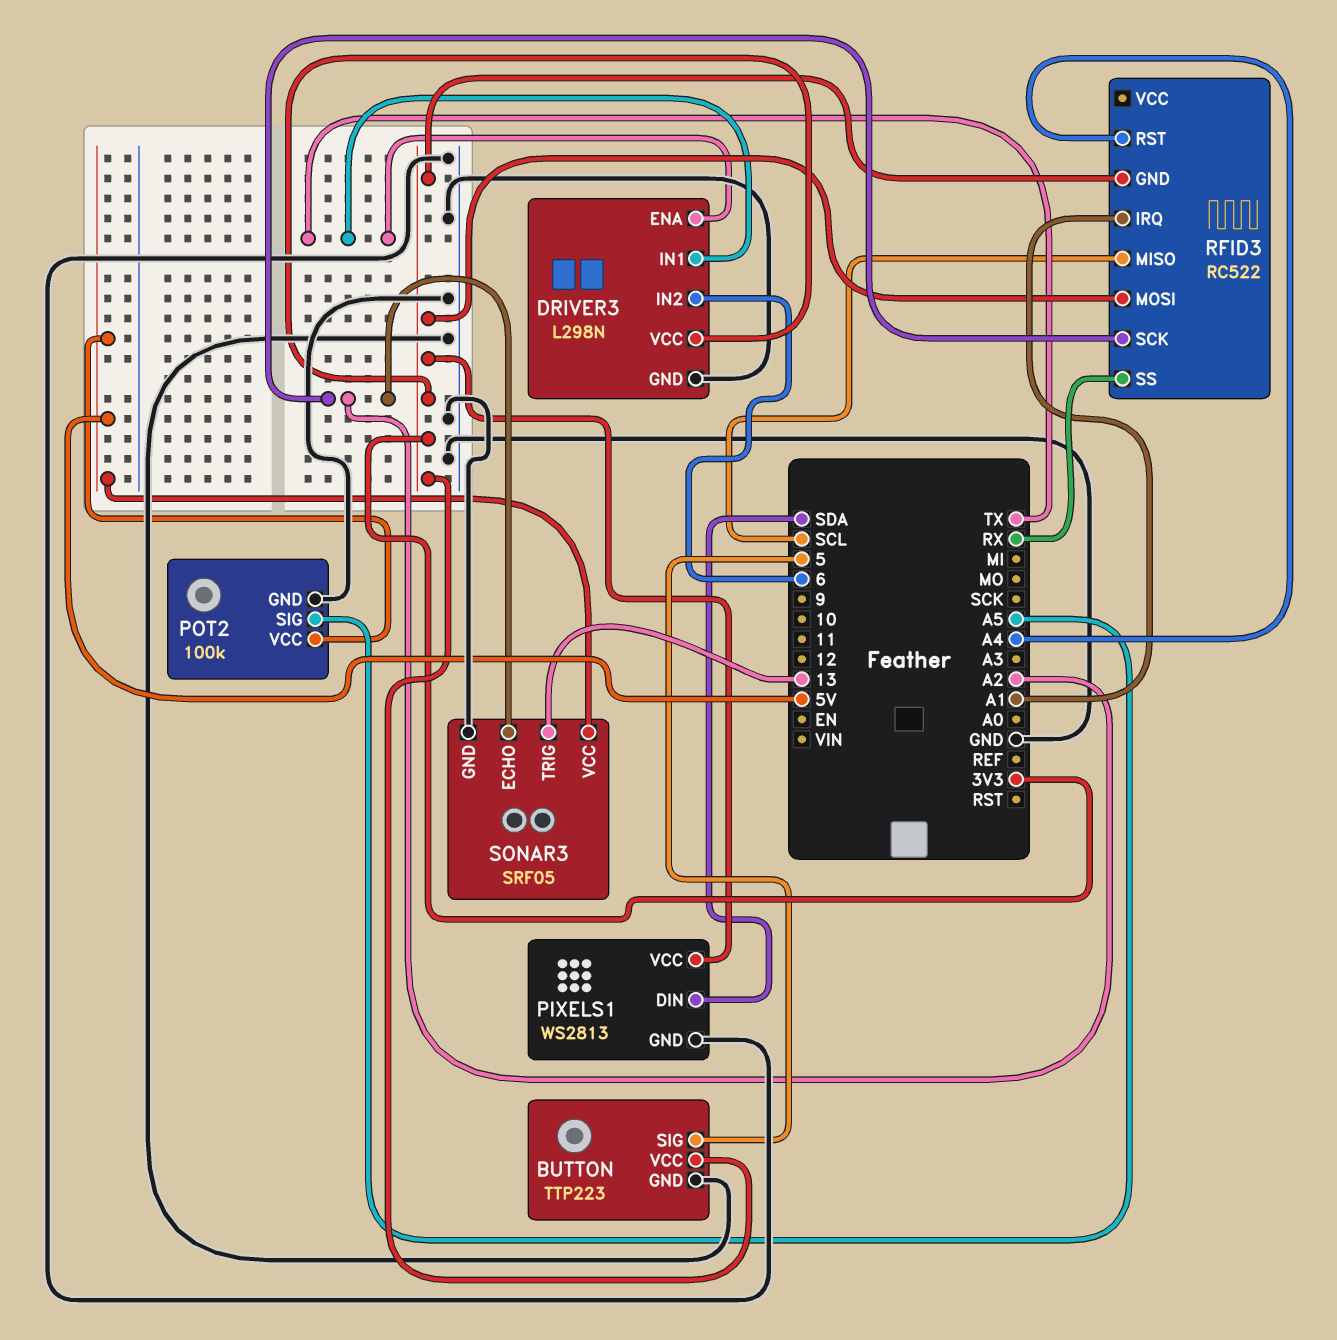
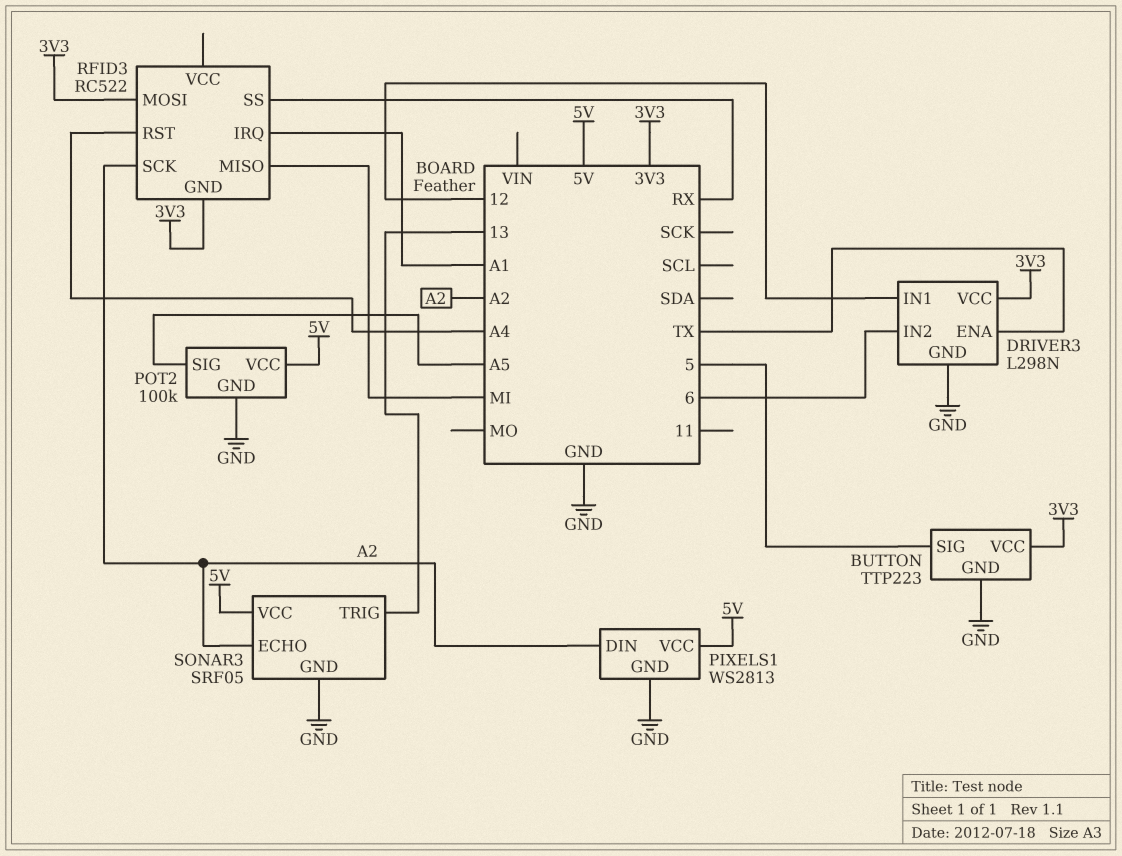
DRIVER3 pin IN1: TX -> 12
PIXELS1 pin DIN: SDA -> A2
PIXELS1 pin VCC: 3V3 -> 5V
RFID3 pin MISO: SCL -> MI

